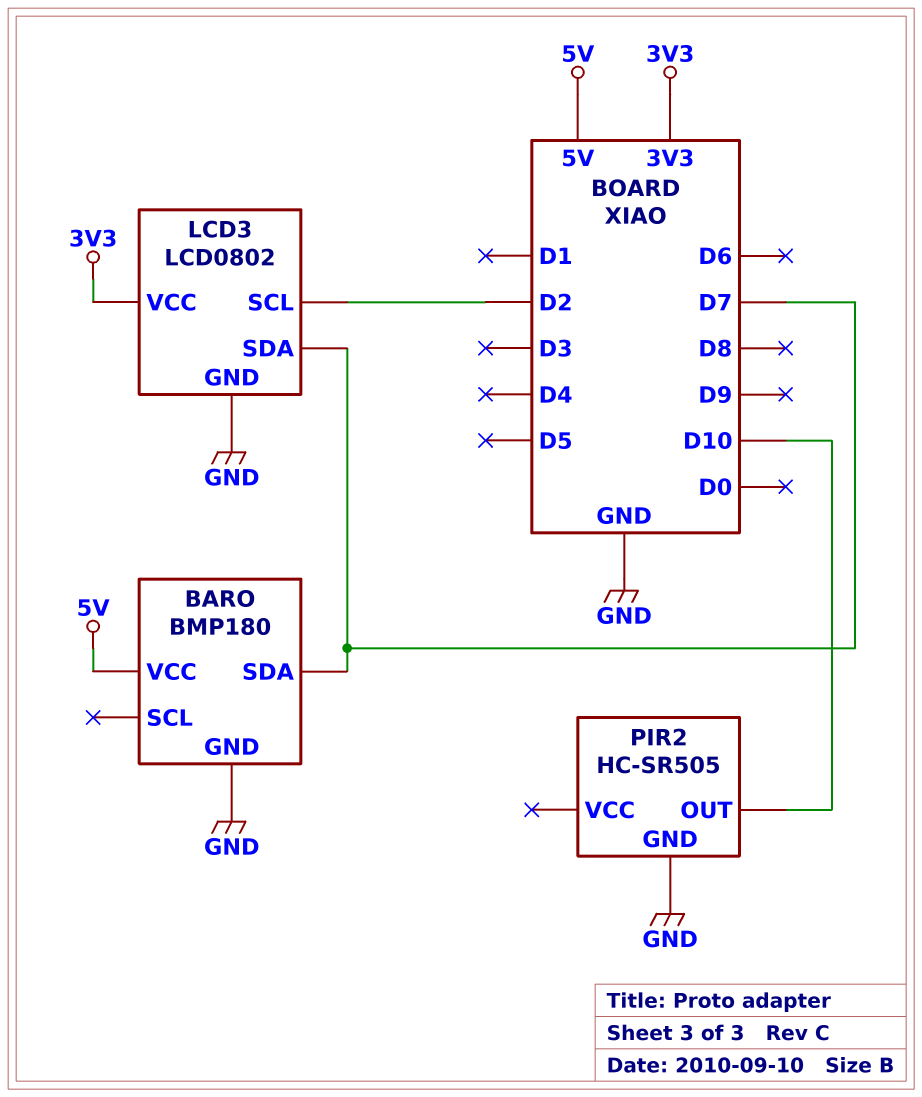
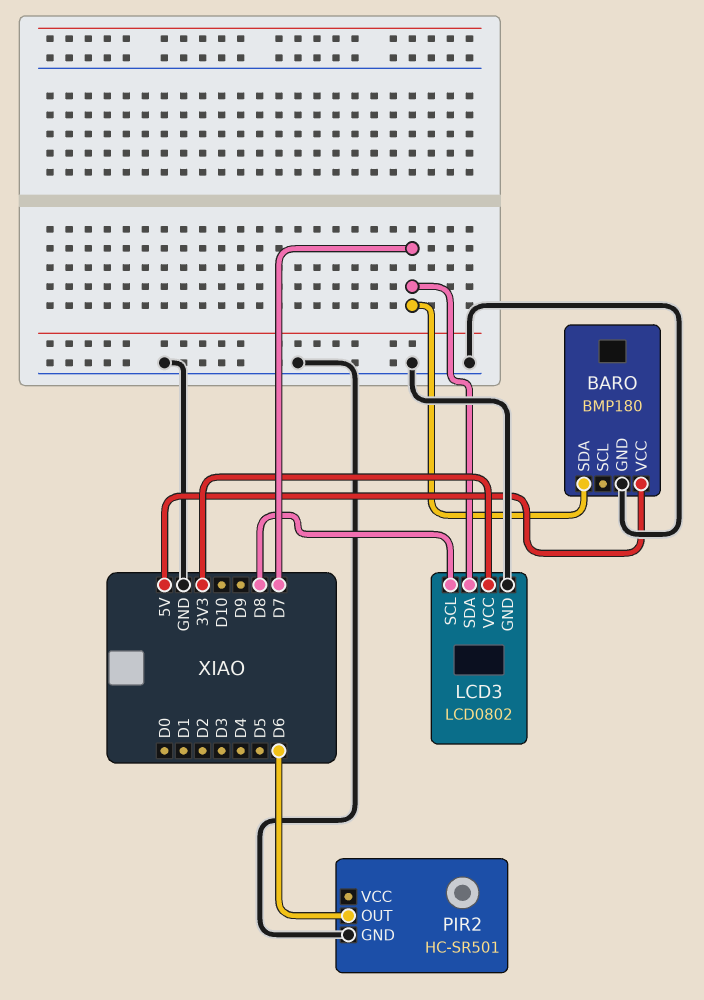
LCD3 pin SCL: D2 -> D8
PIR2: HC-SR505 -> HC-SR501
PIR2 pin OUT: D10 -> D6

